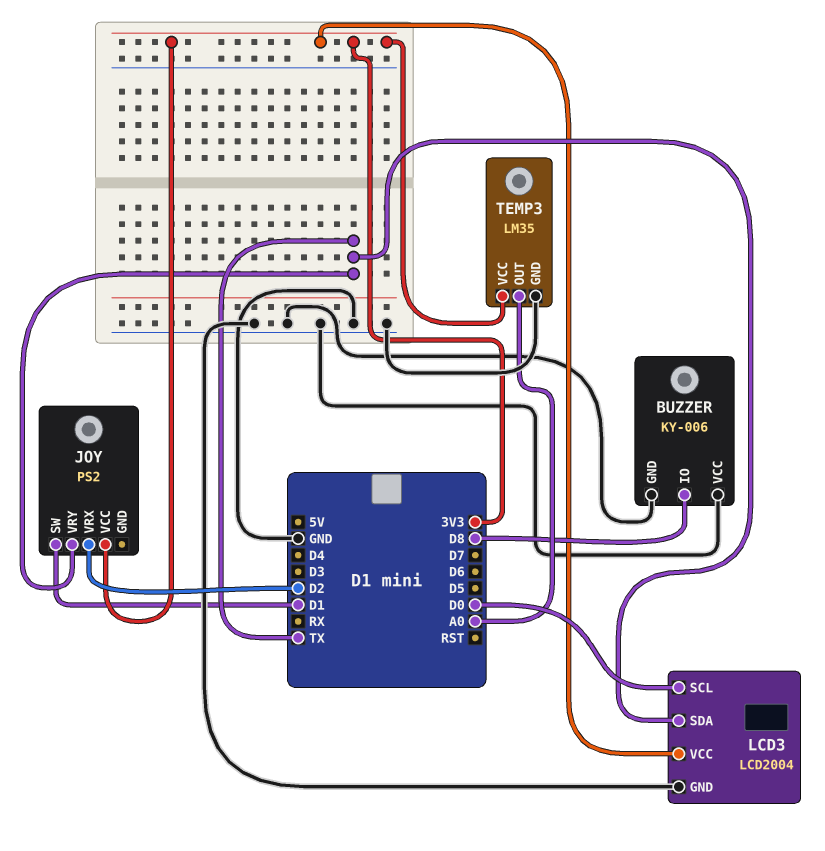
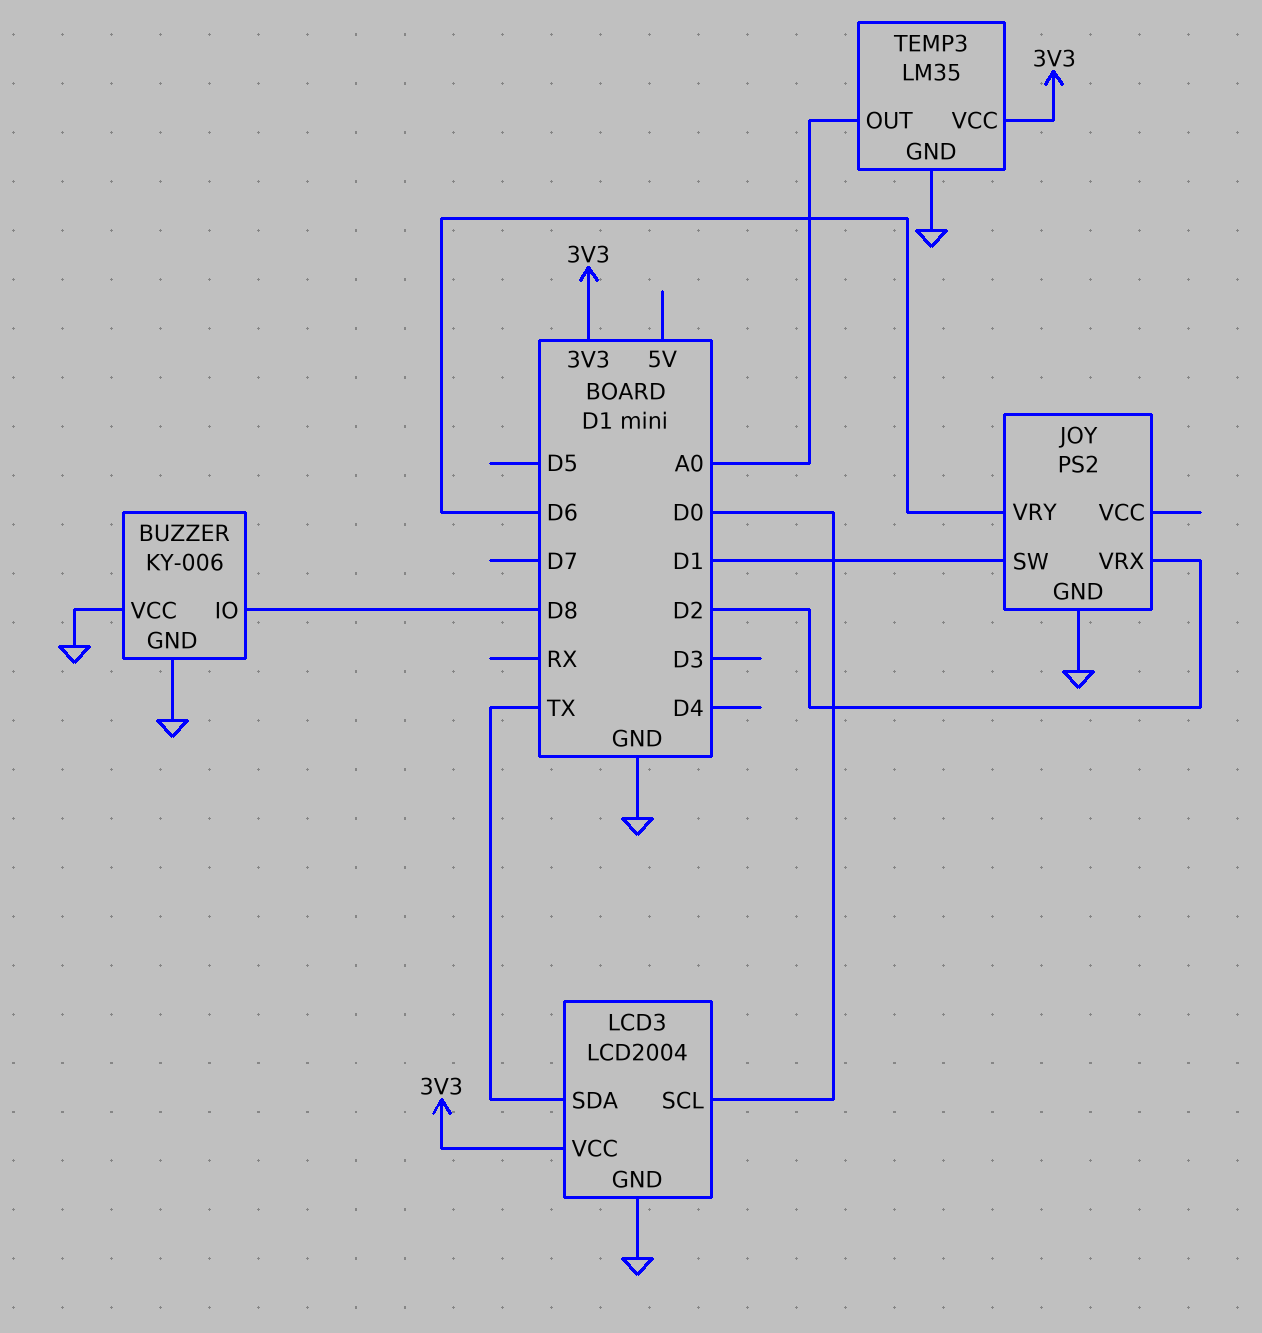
JOY pin GND: none -> GND
JOY pin VCC: 3V3 -> none
JOY pin VRY: TX -> D6

